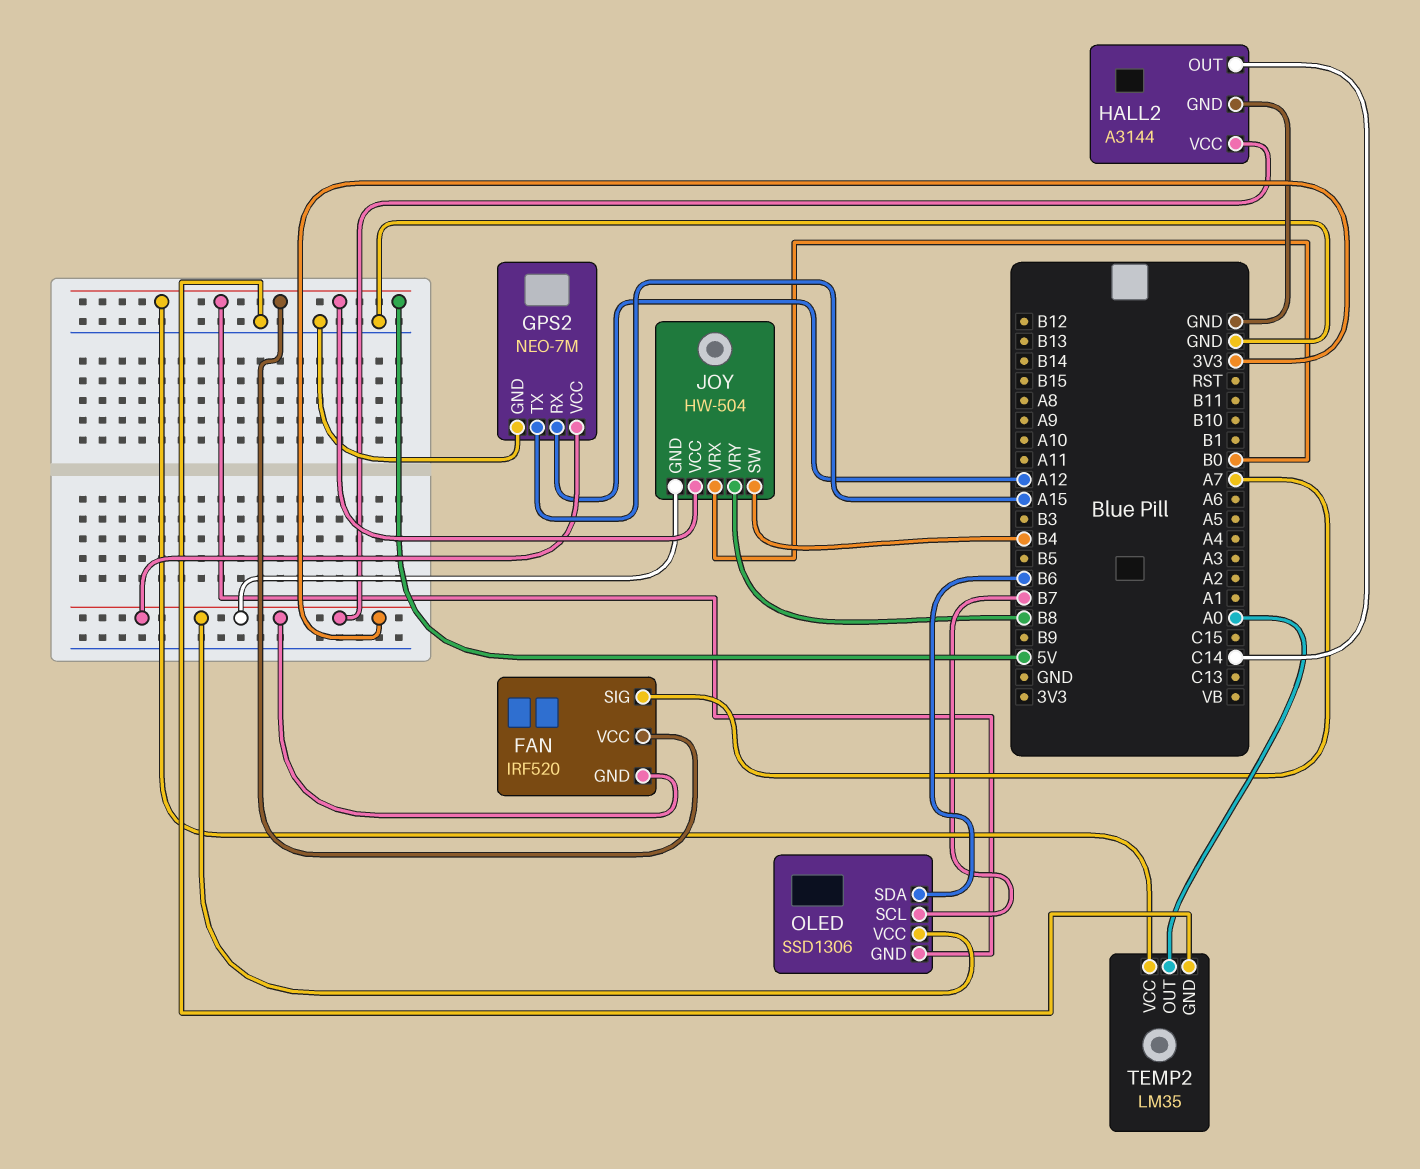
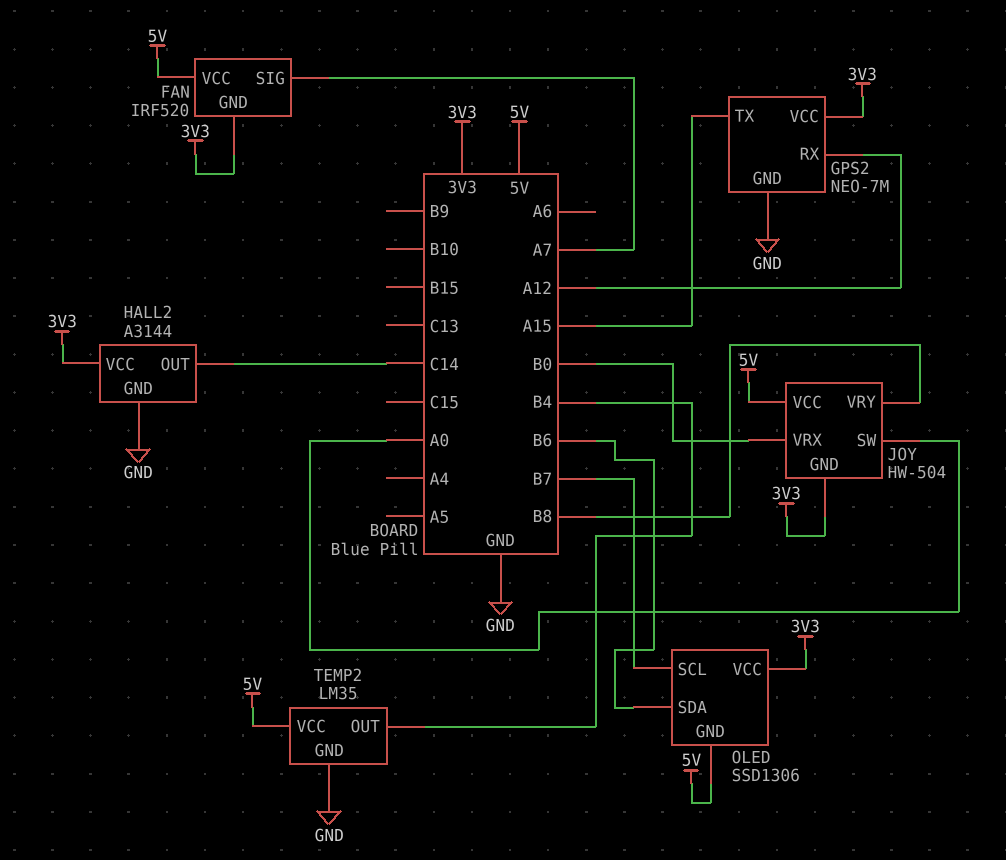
JOY pin SW: B4 -> A0
TEMP2 pin OUT: A0 -> B4

